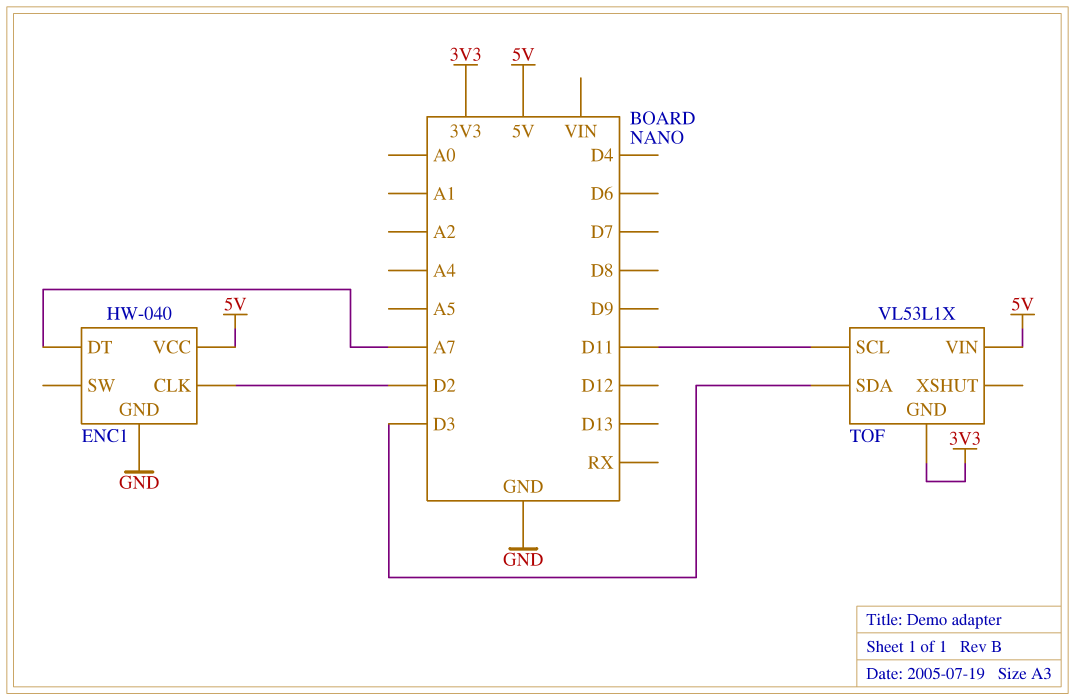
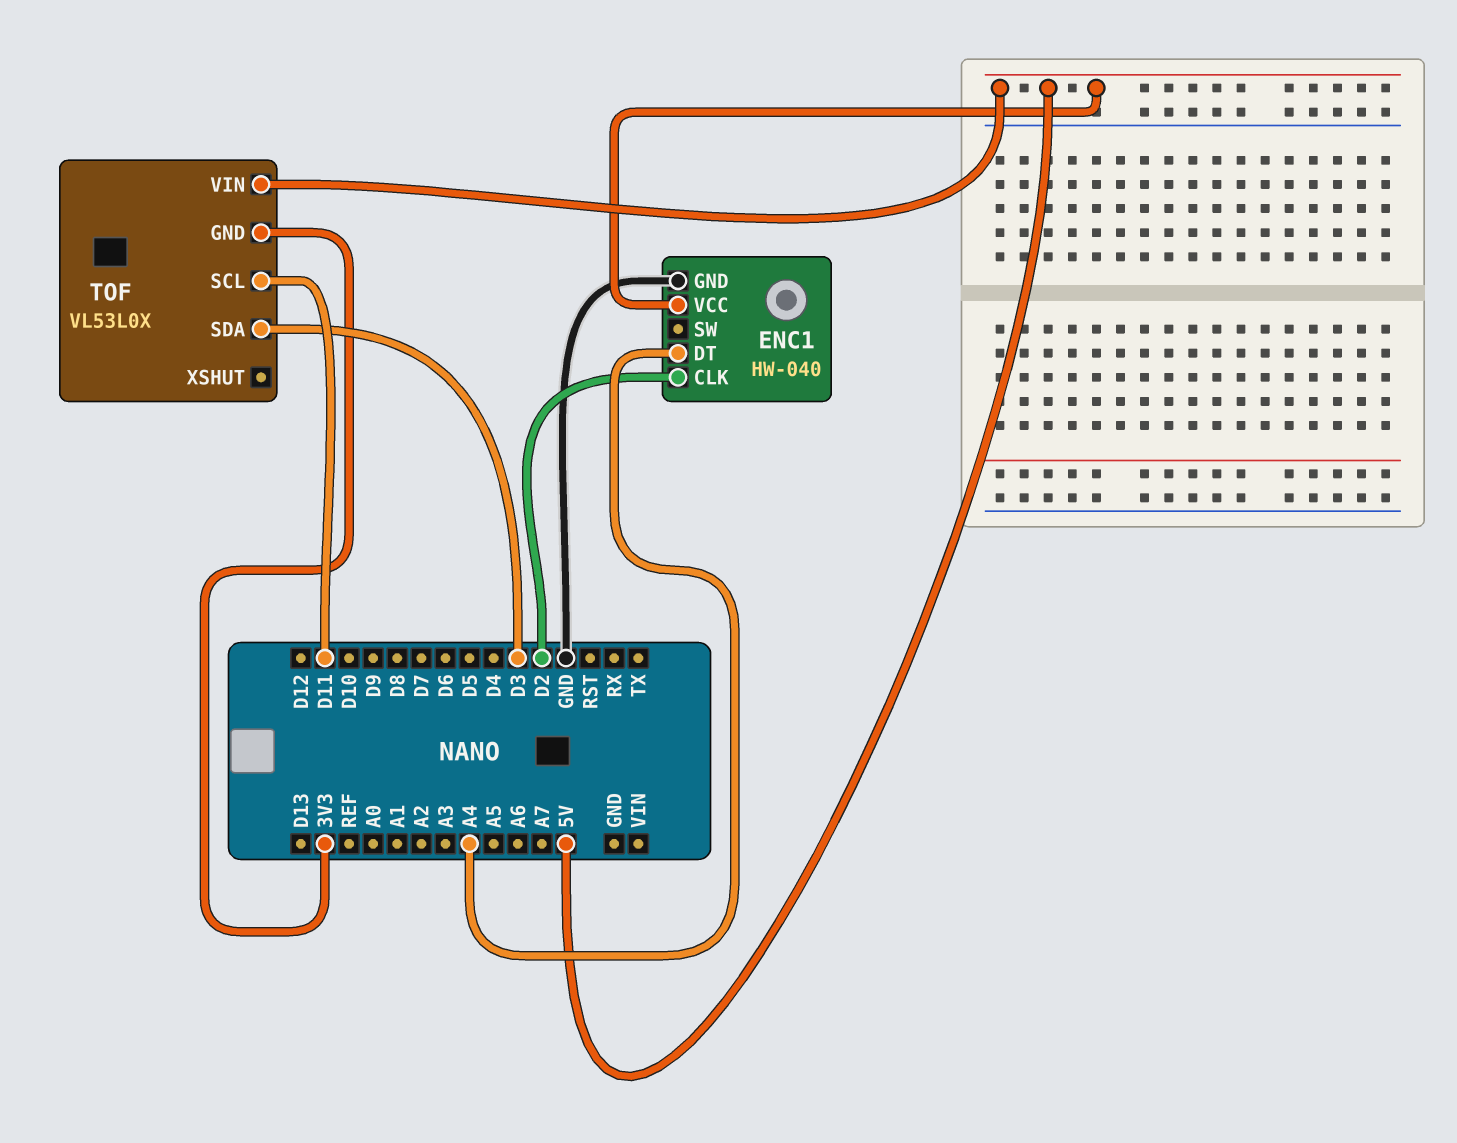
ENC1 pin DT: A7 -> A4
TOF: VL53L1X -> VL53L0X

